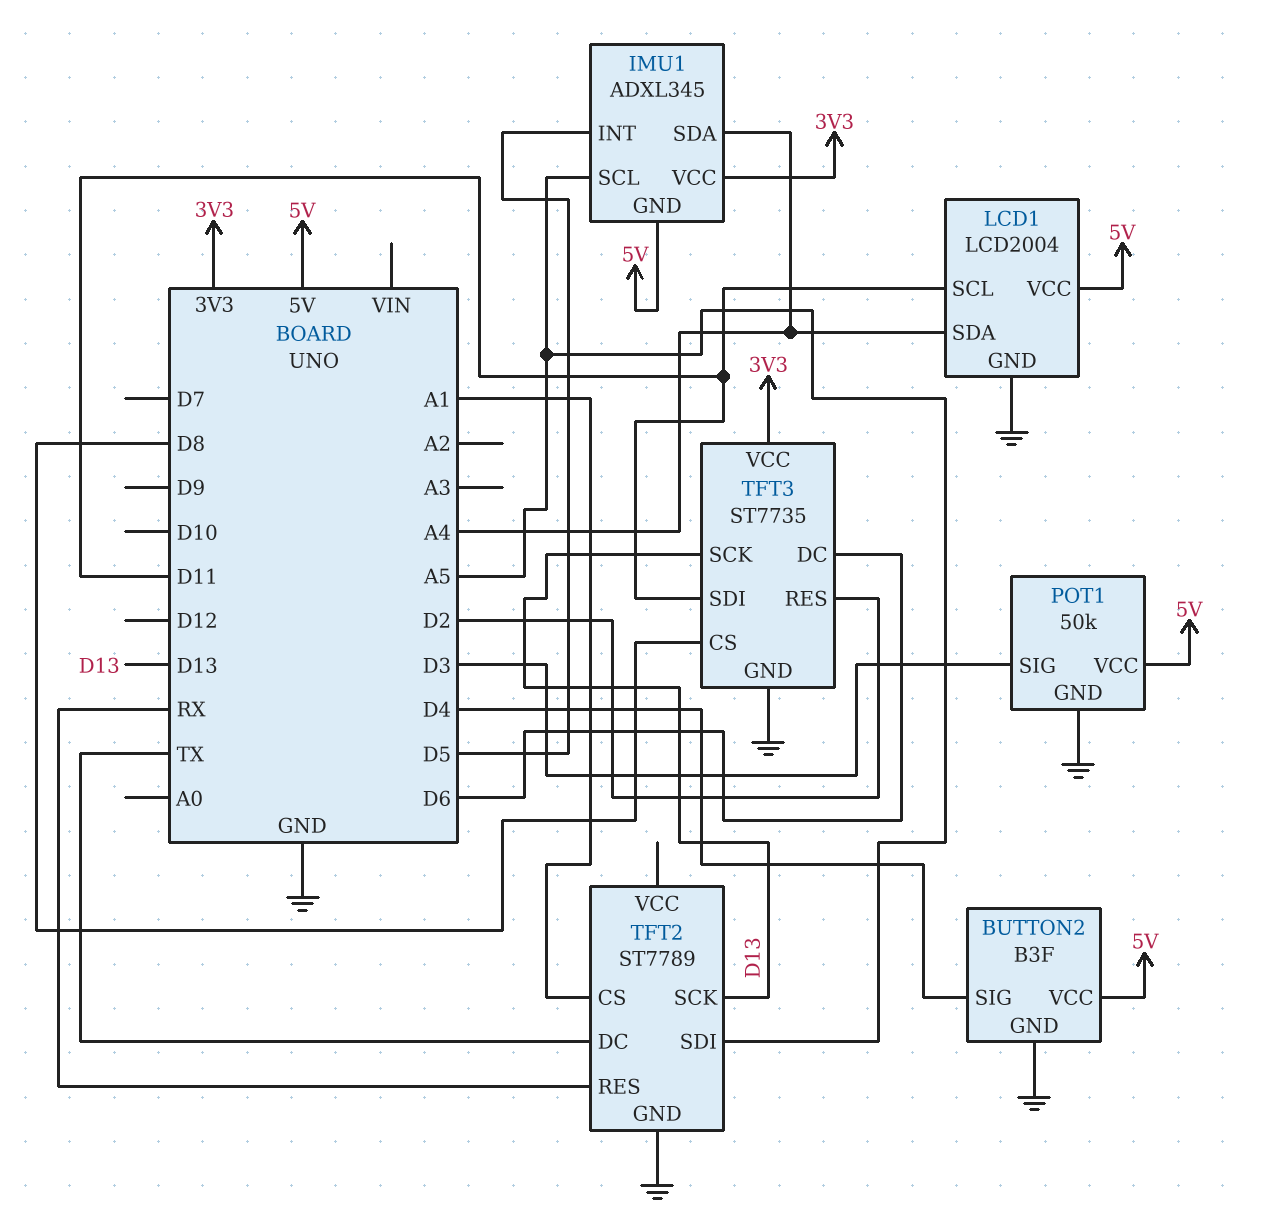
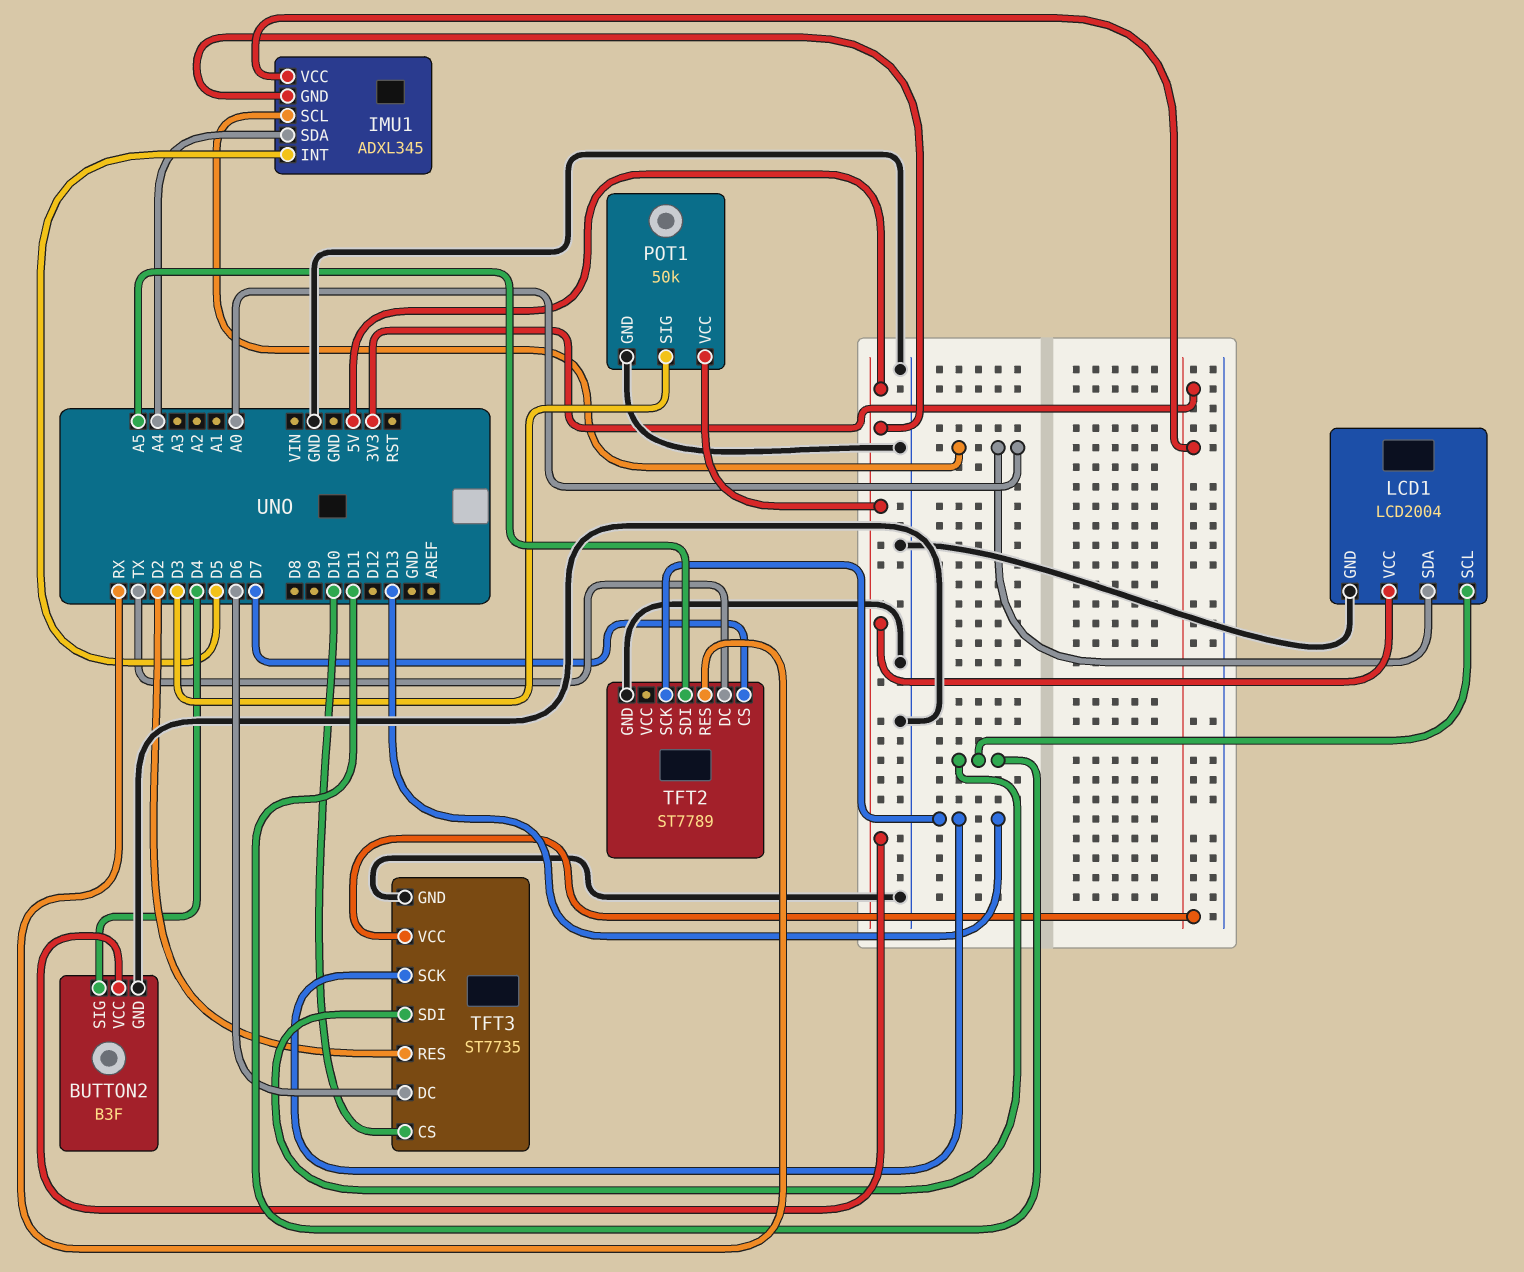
IMU1 pin SCL: A5 -> A0
LCD1 pin SDA: A4 -> A0
TFT2 pin CS: A1 -> D7
TFT3 pin CS: D8 -> D10

